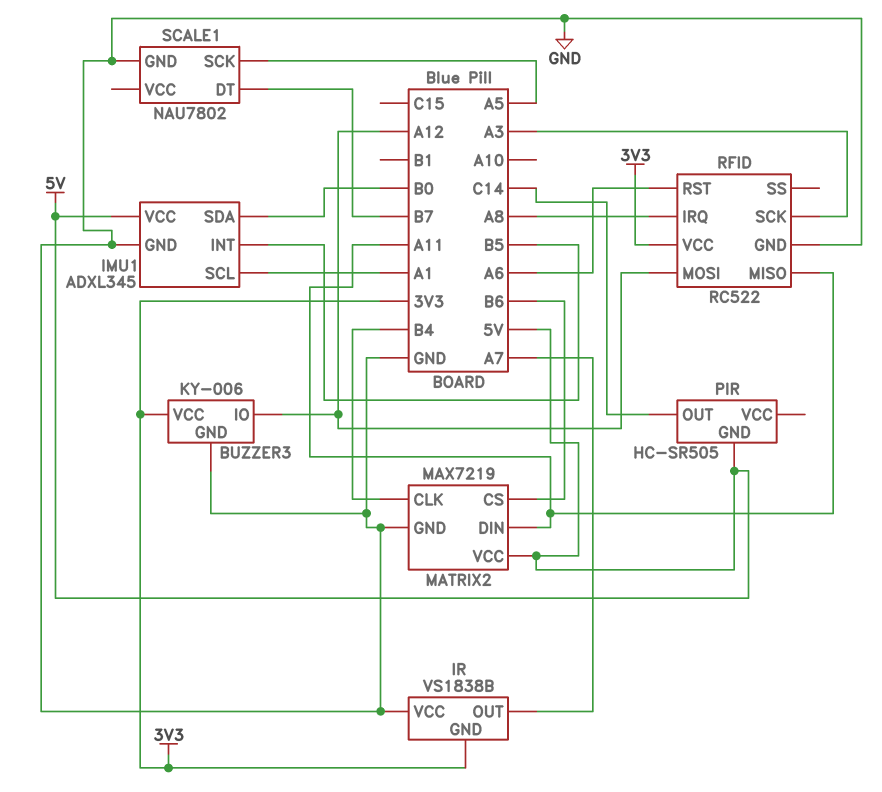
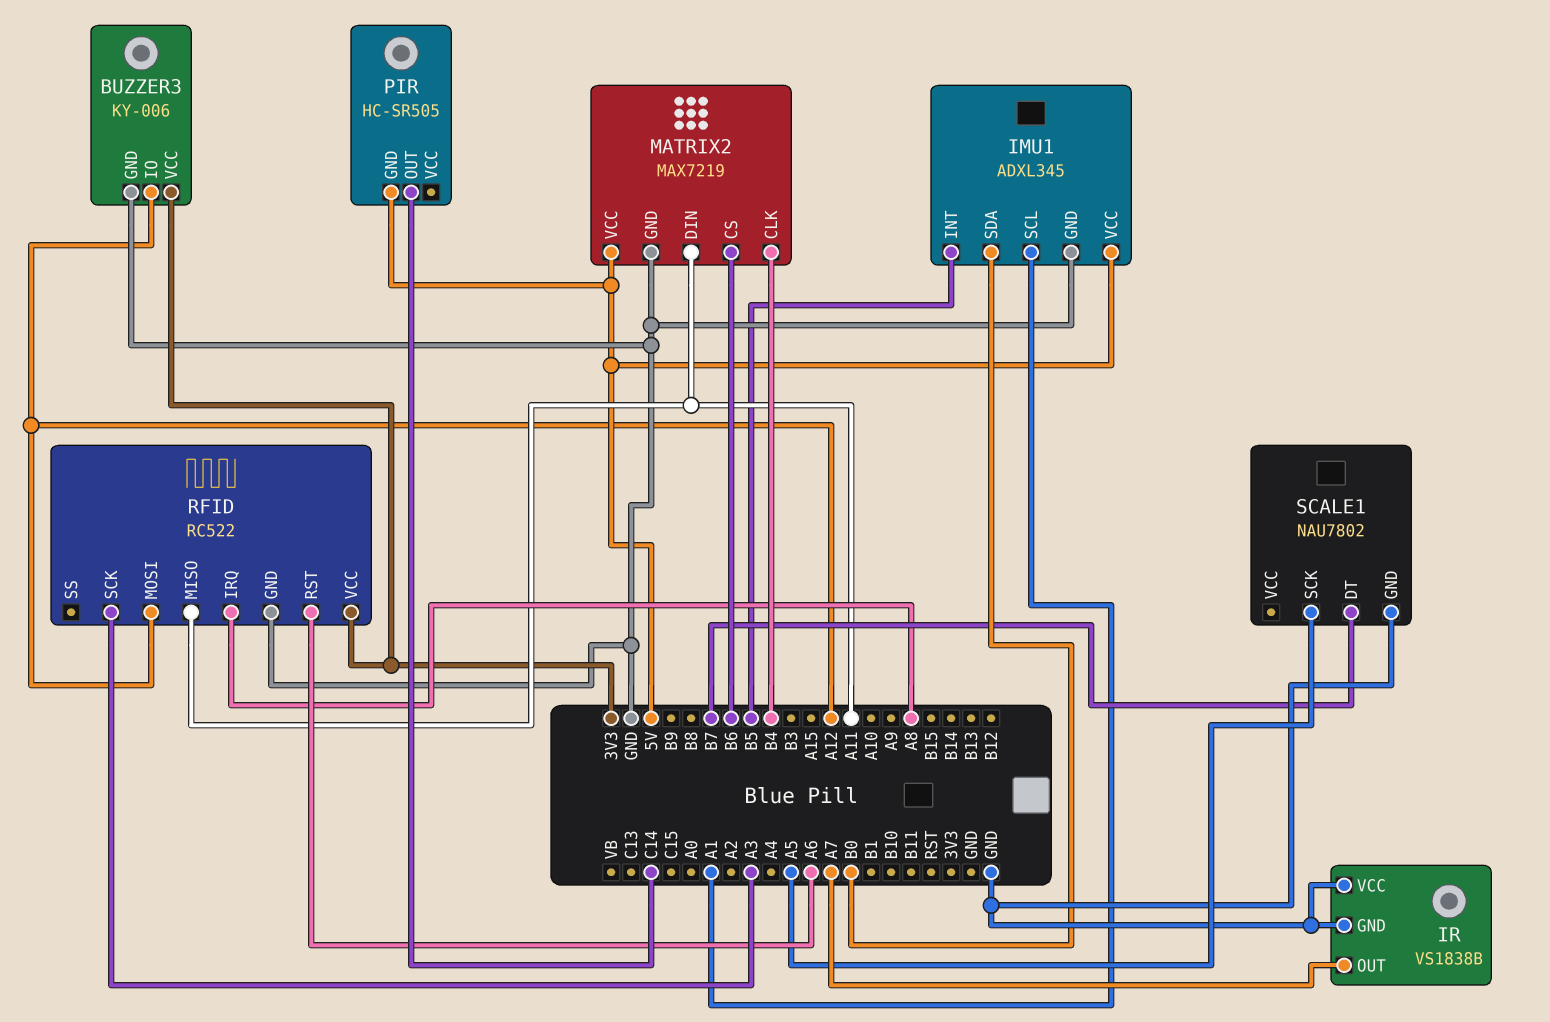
IR pin GND: 3V3 -> GND

